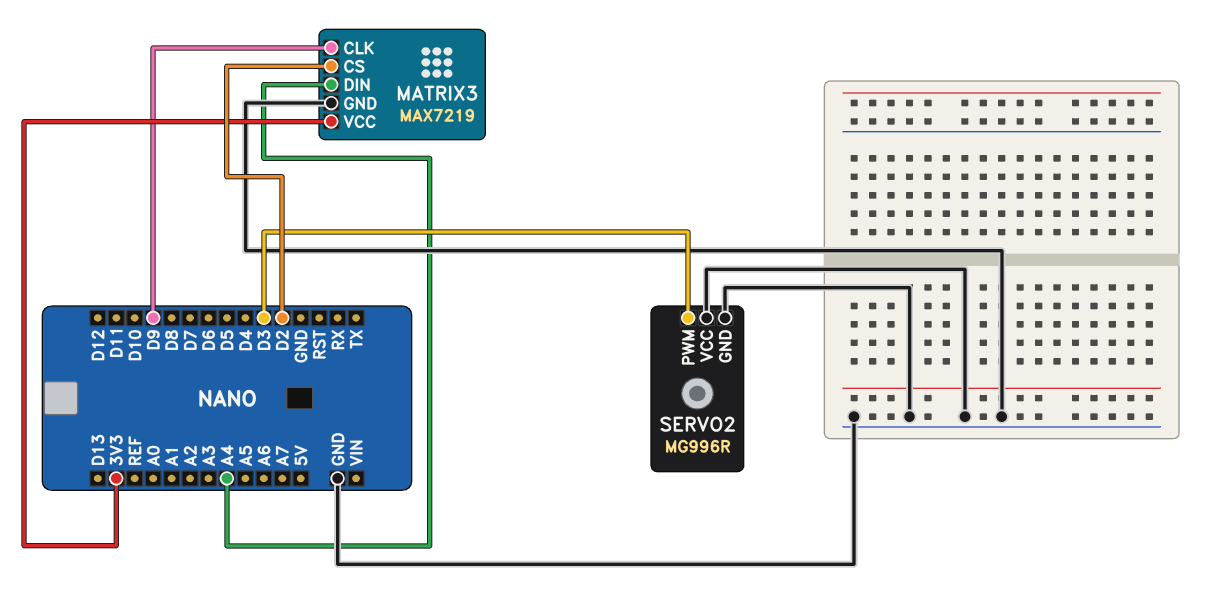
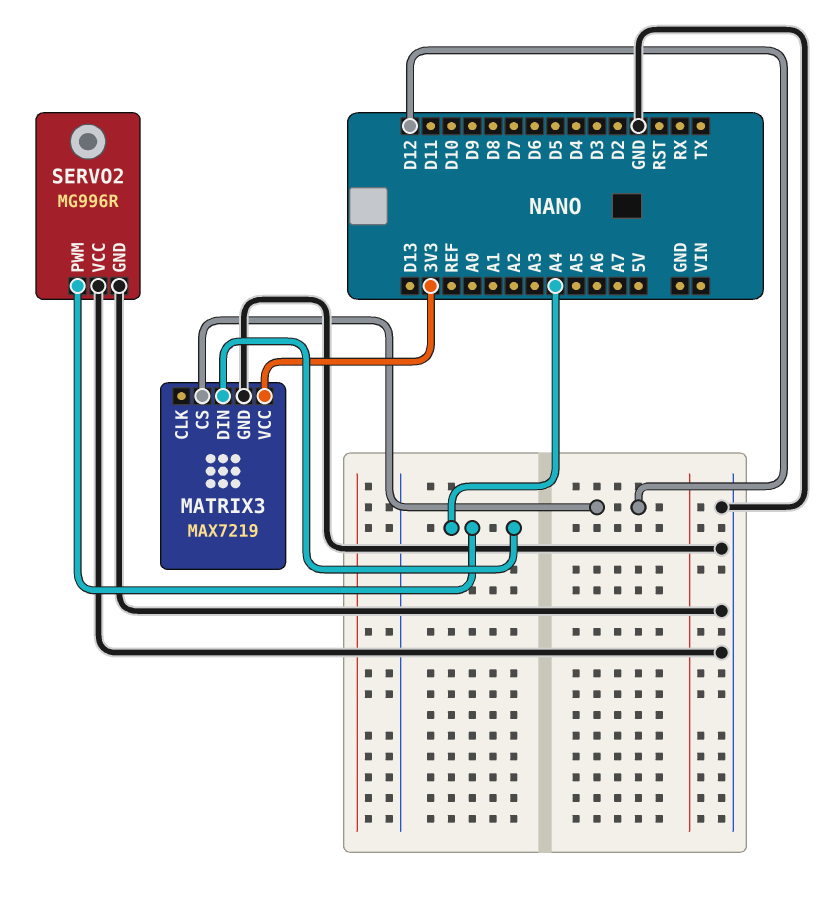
MATRIX3 pin CLK: D9 -> none
MATRIX3 pin CS: D2 -> D12
SERVO2 pin PWM: D3 -> A4

